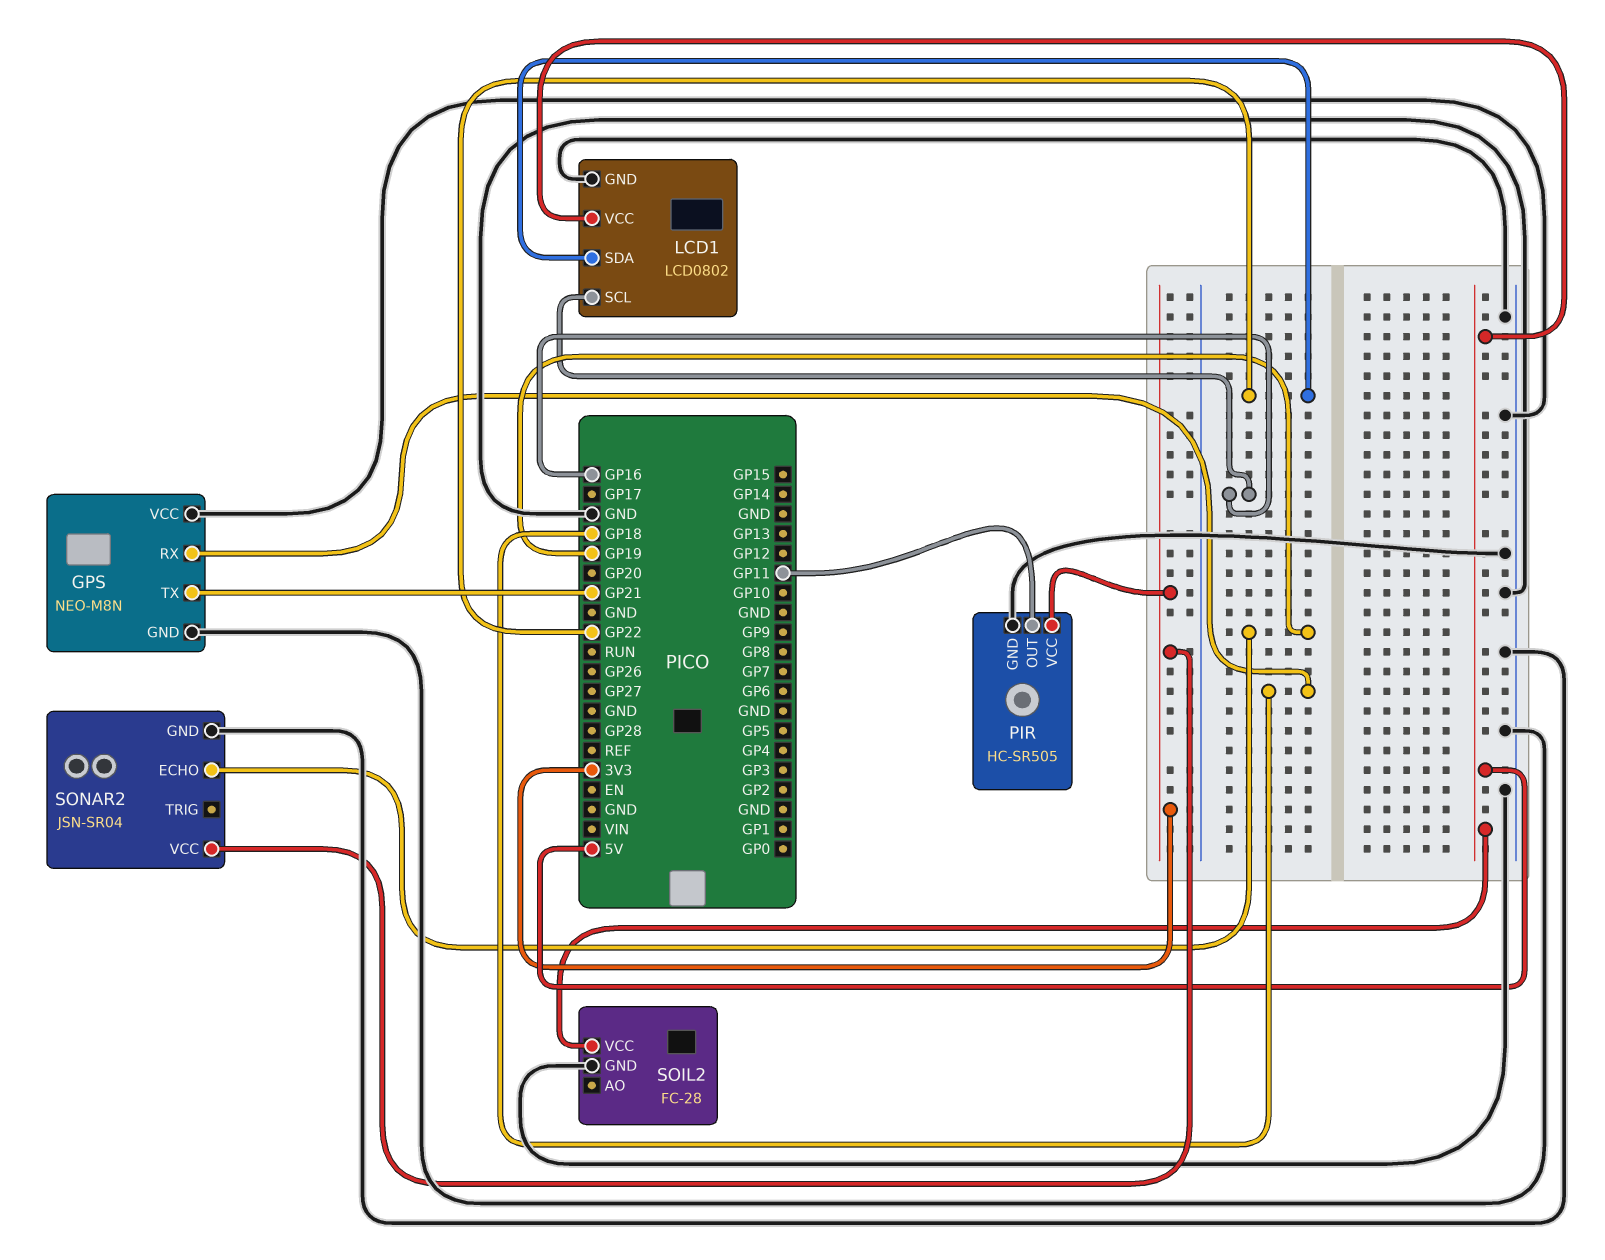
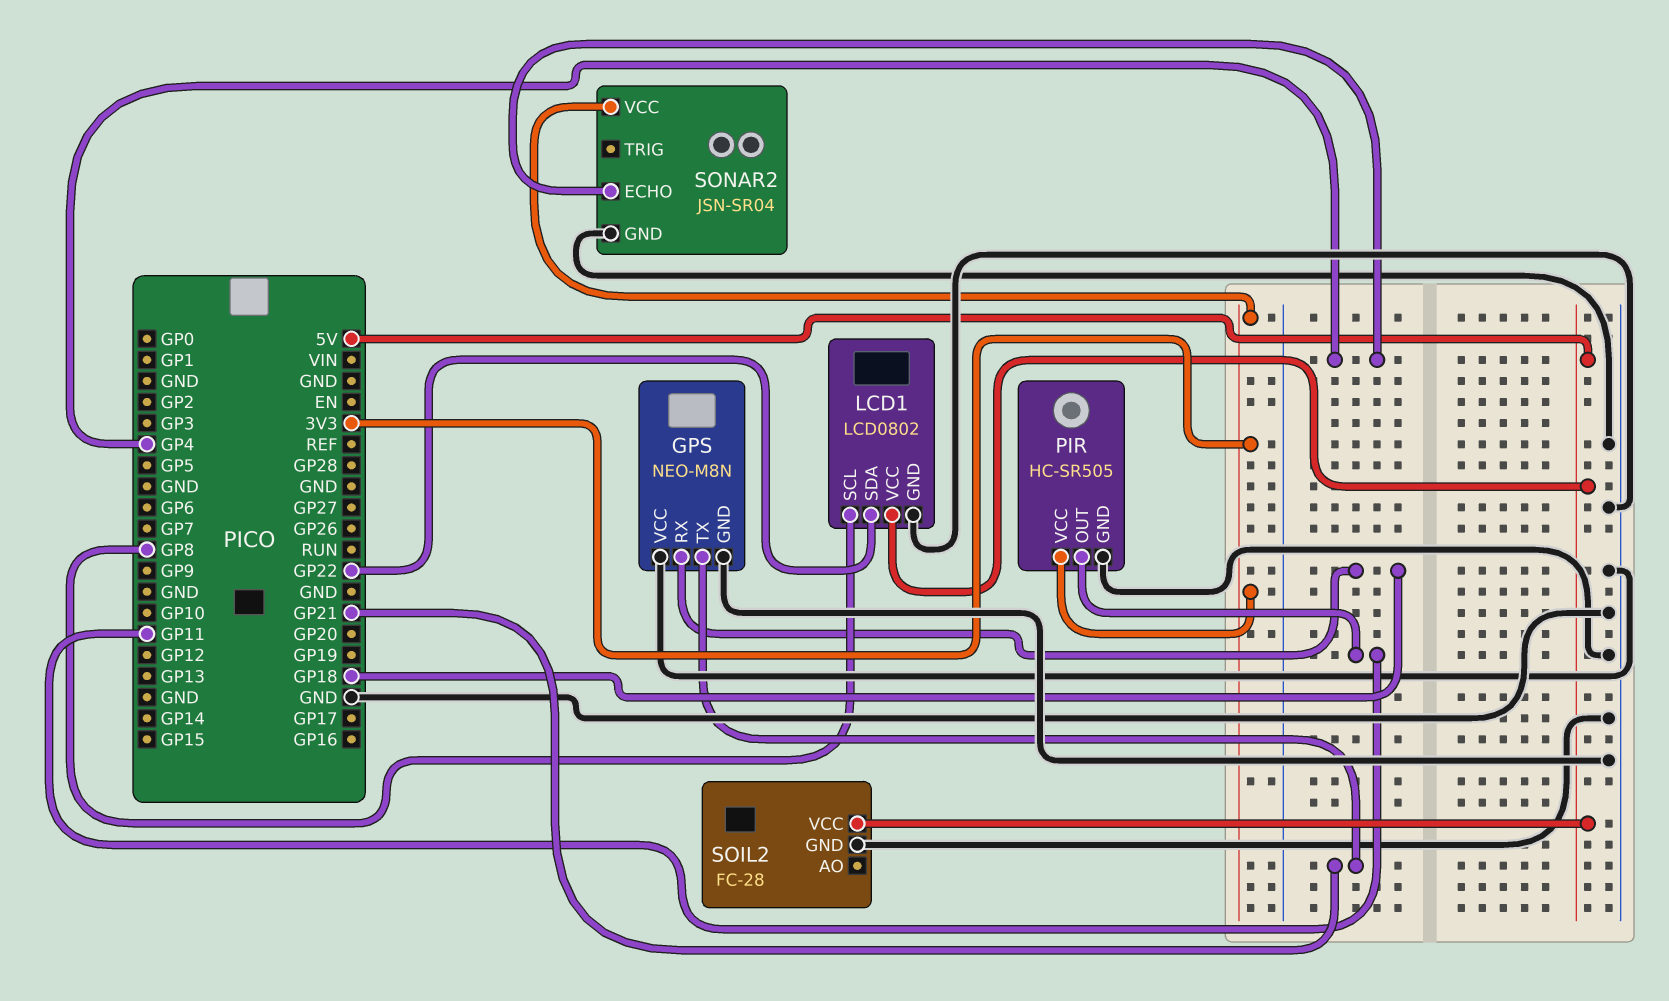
LCD1 pin SCL: GP16 -> GP8
SONAR2 pin ECHO: GP19 -> GP4

